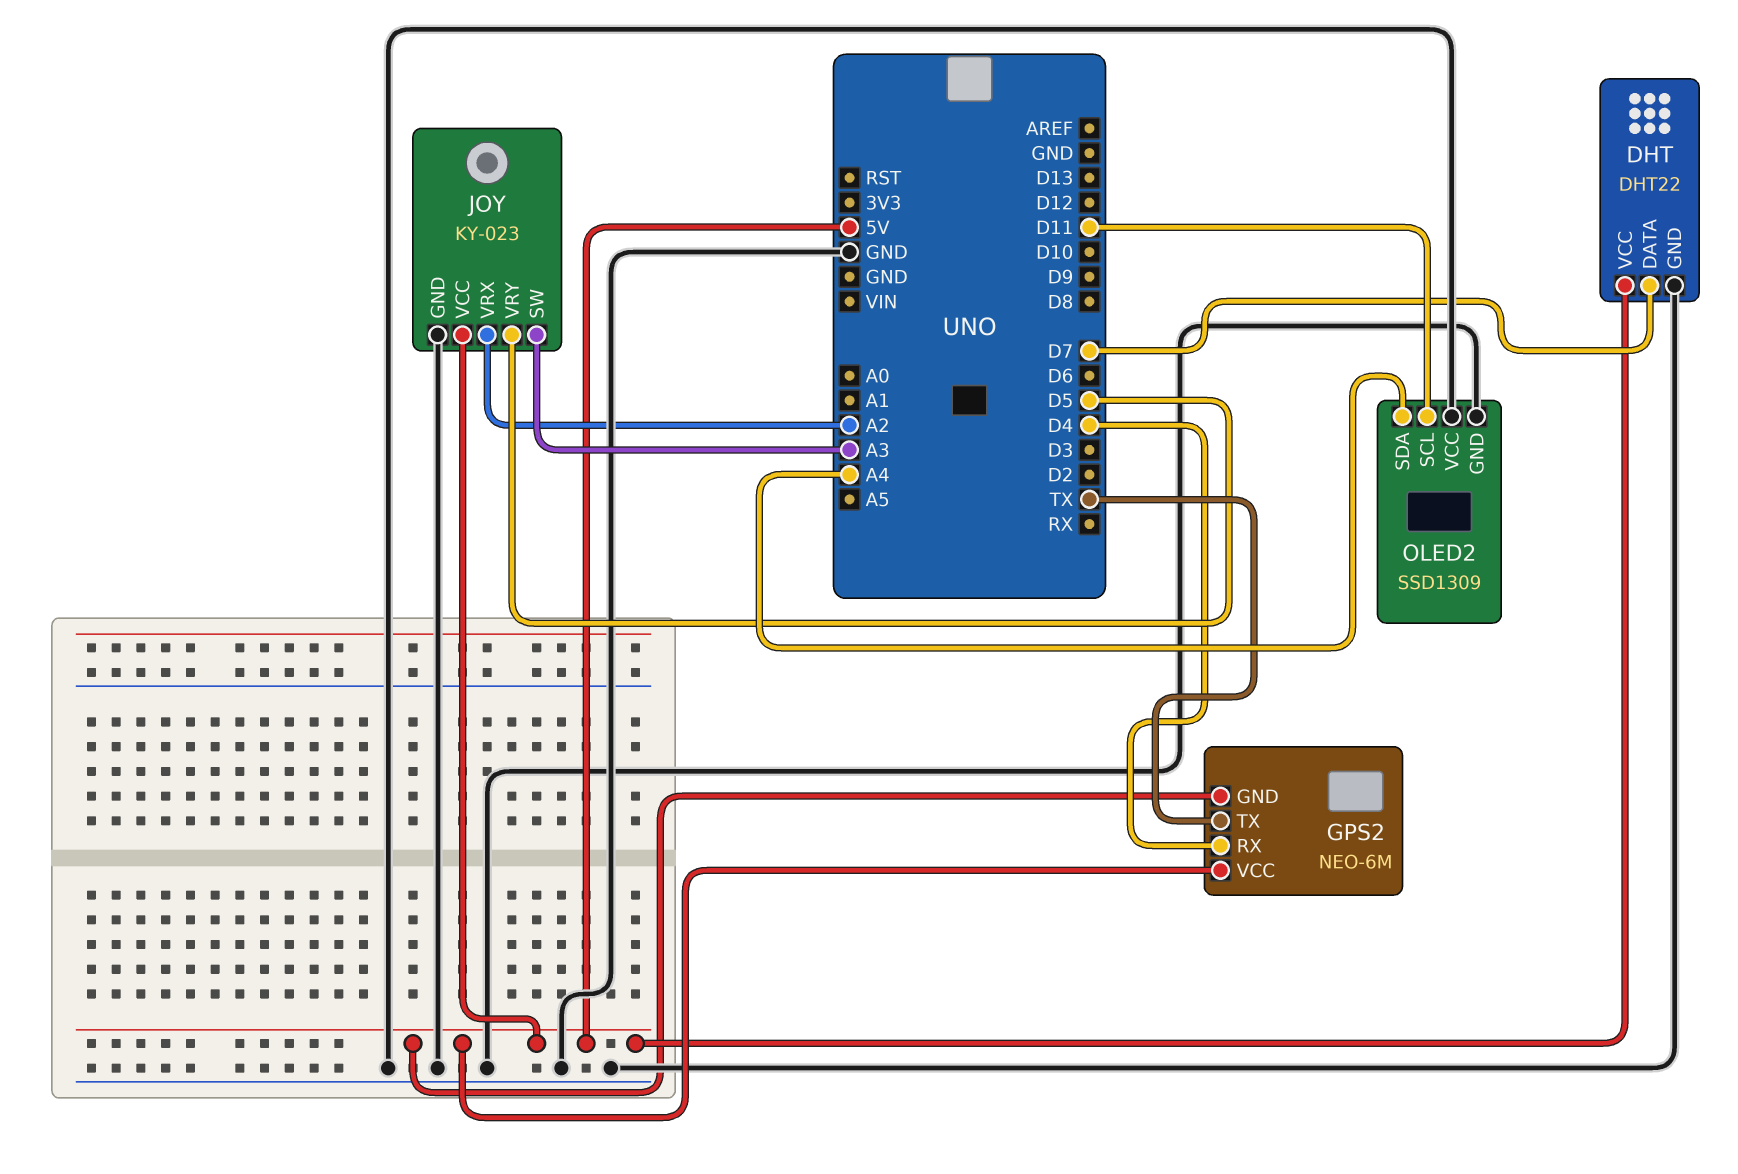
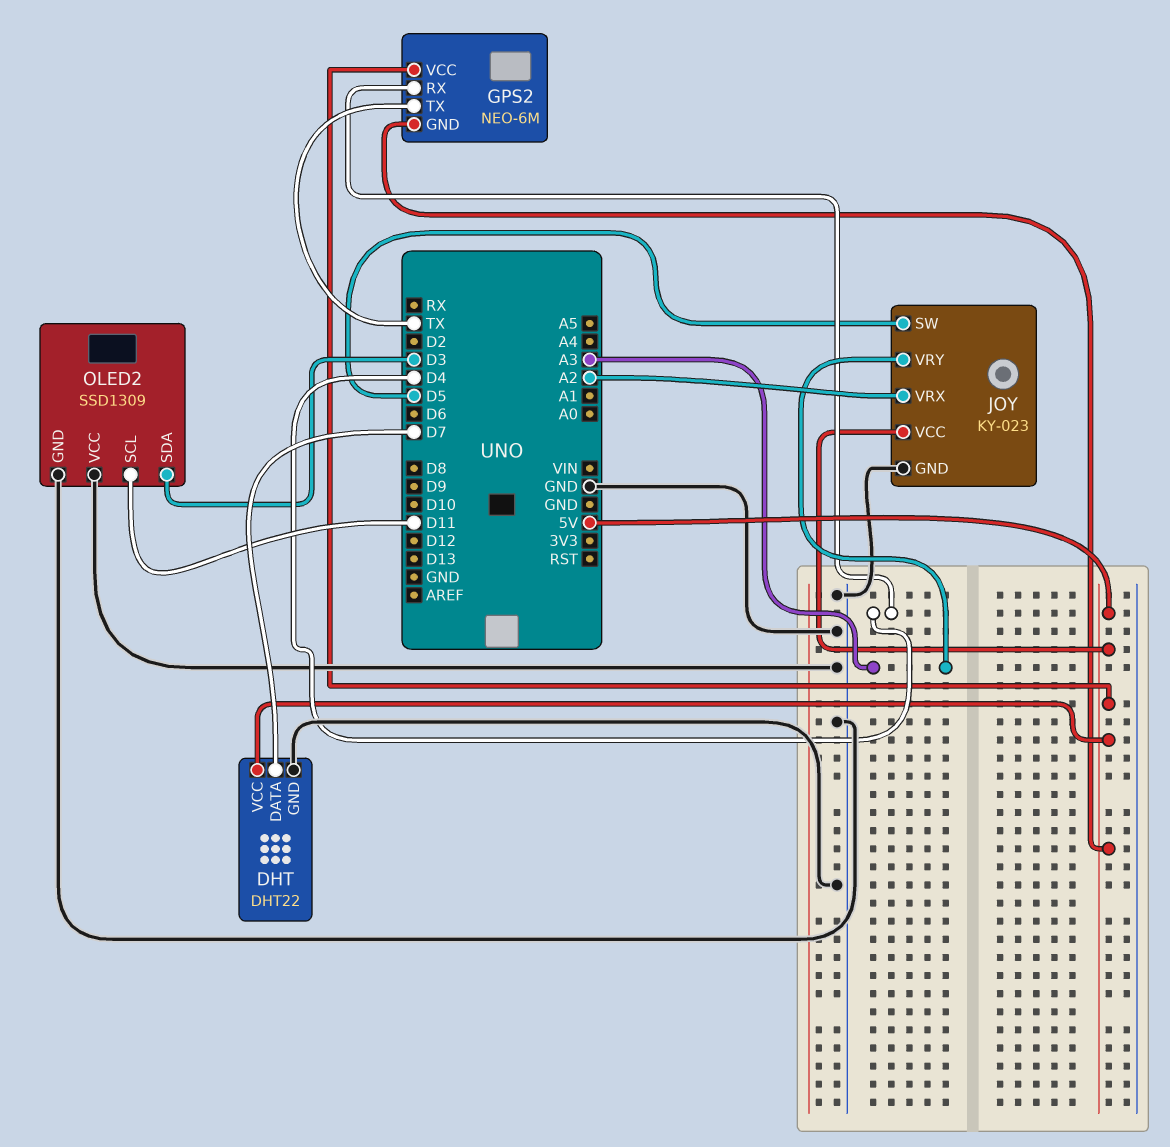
JOY pin SW: A3 -> D5
JOY pin VRY: D5 -> A3
OLED2 pin SDA: A4 -> D3

